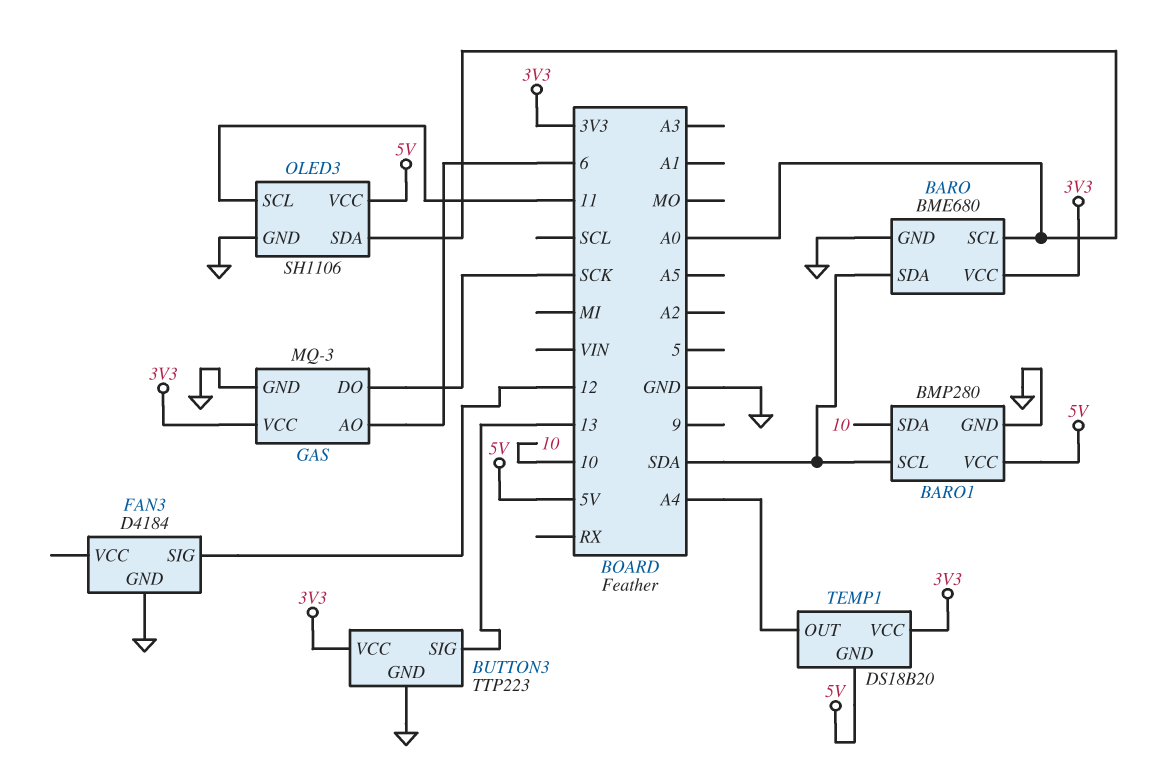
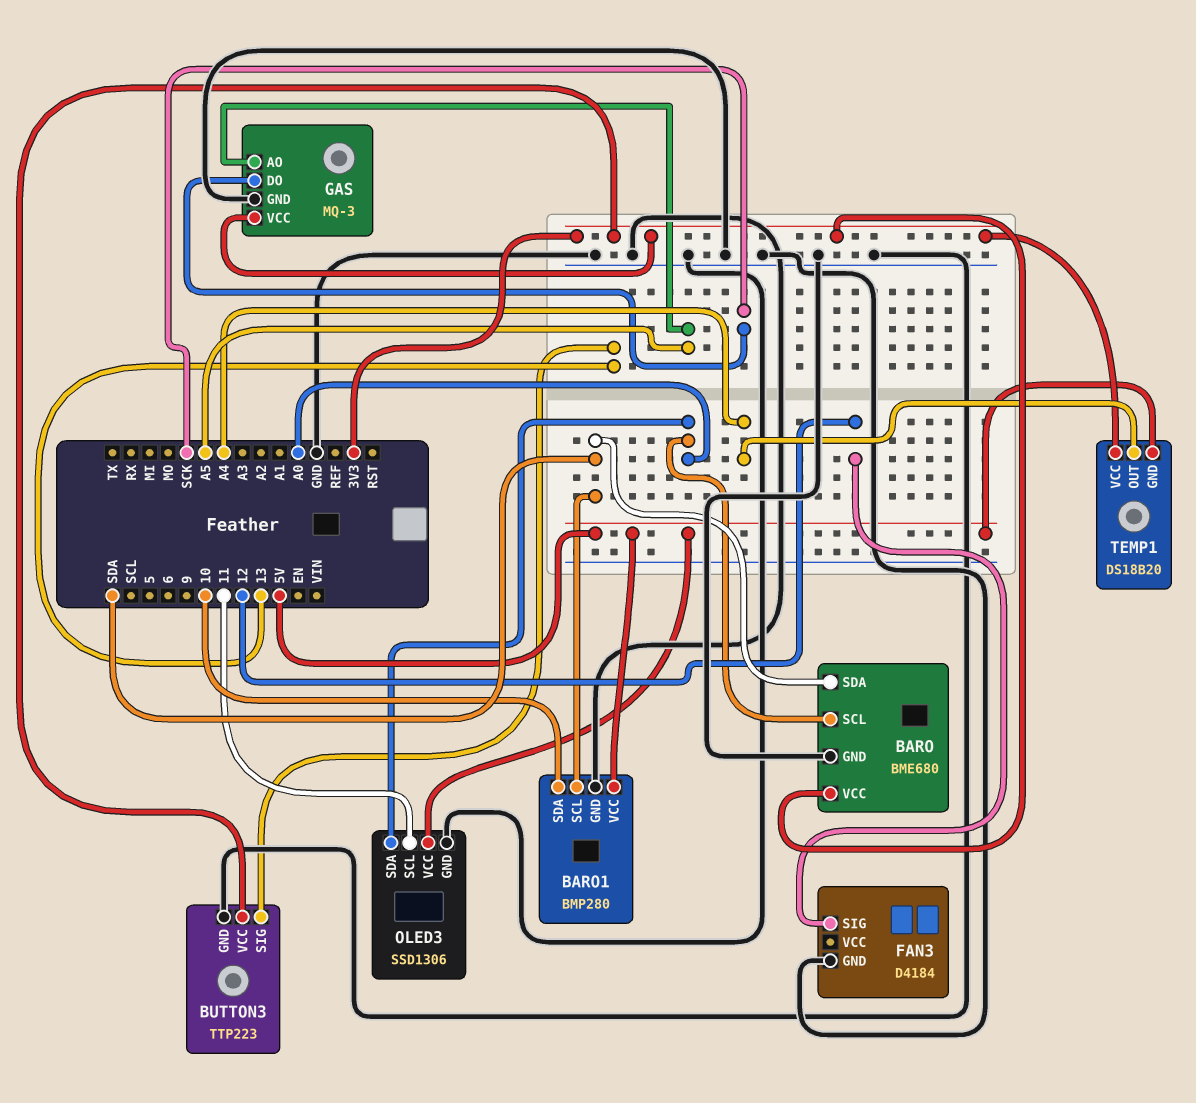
GAS pin AO: 6 -> A5
OLED3: SH1106 -> SSD1306

